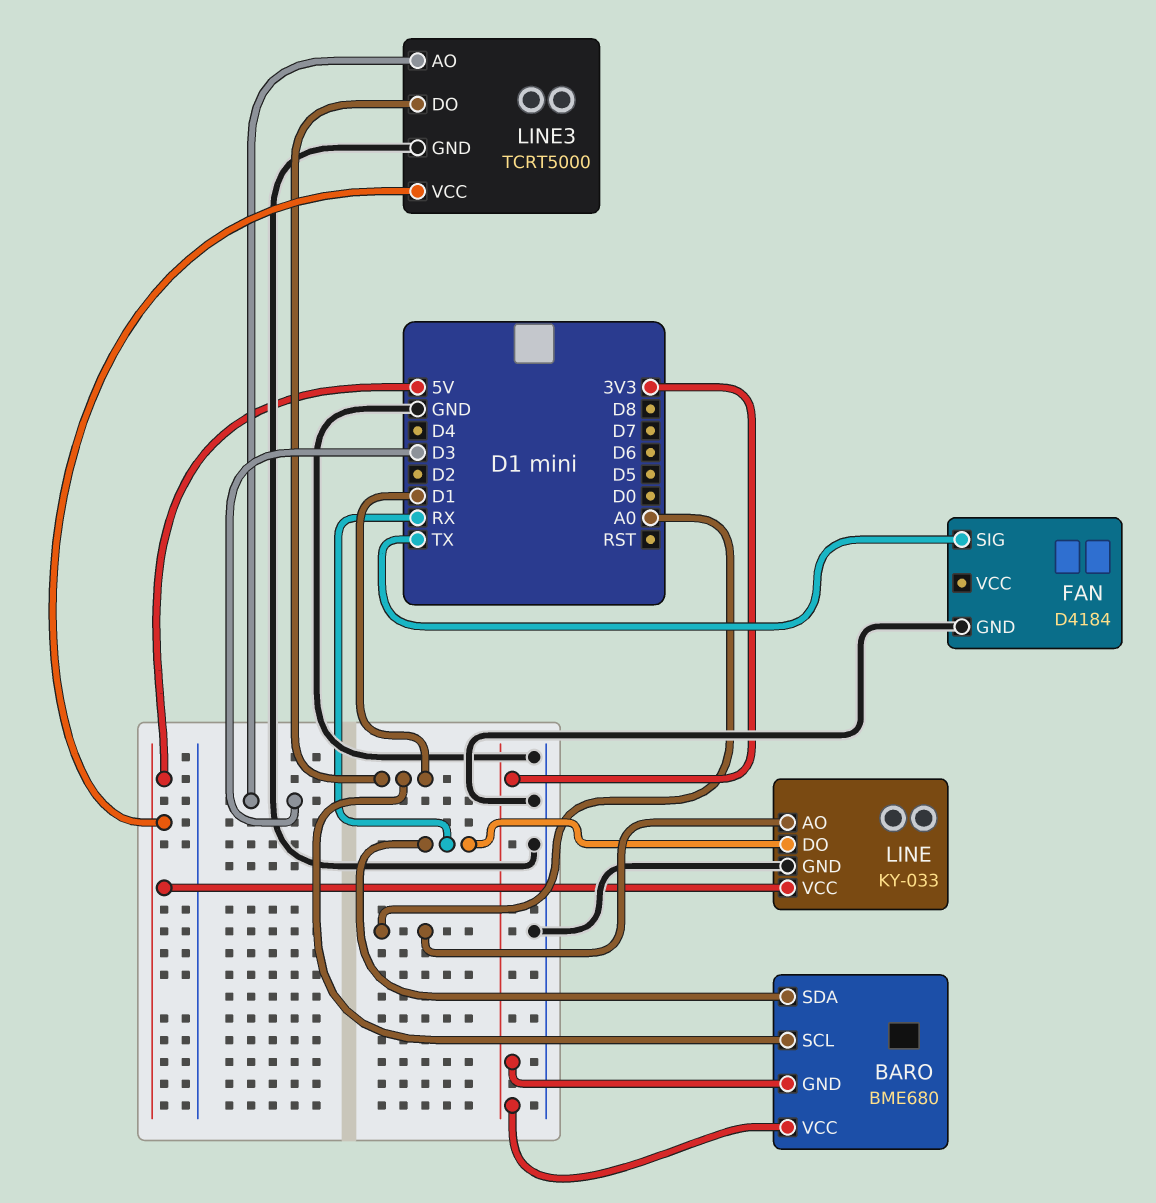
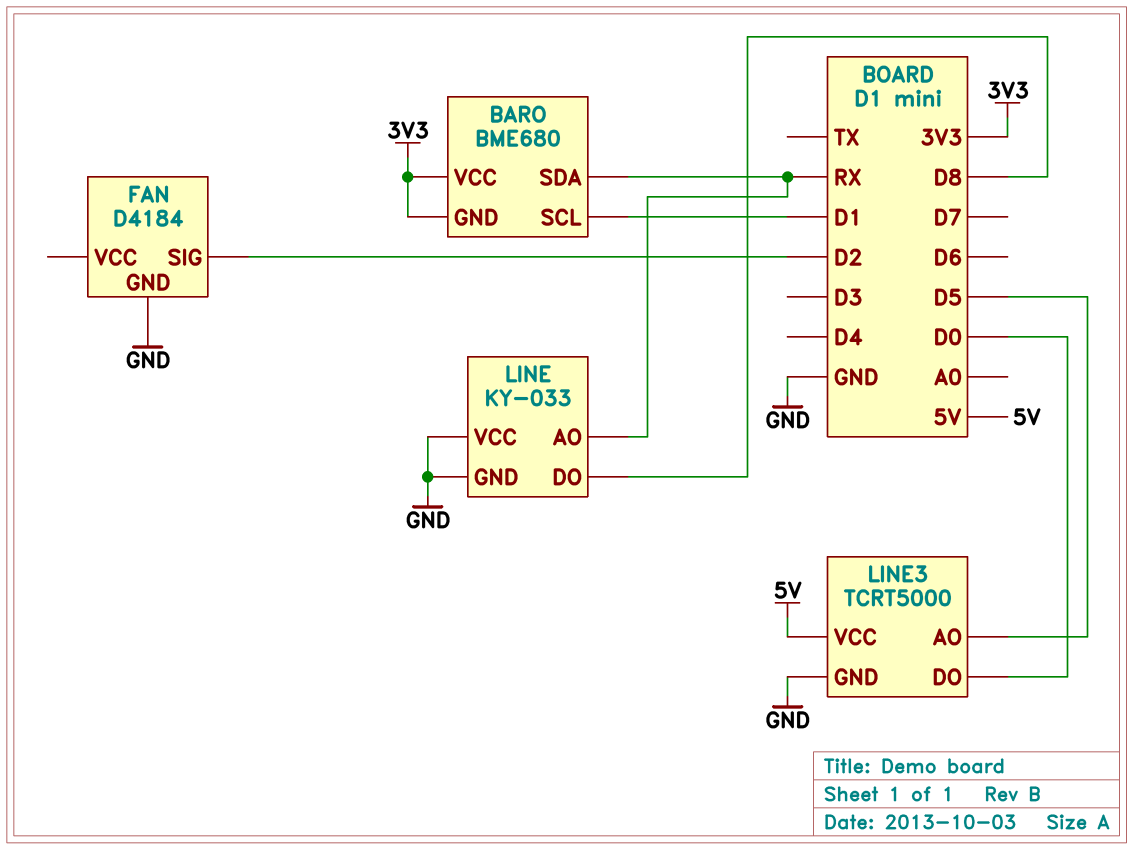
FAN pin SIG: TX -> D2
LINE pin AO: A0 -> RX
LINE pin DO: RX -> D8
LINE pin VCC: 5V -> GND
LINE3 pin AO: D3 -> D5
LINE3 pin DO: D1 -> D0

